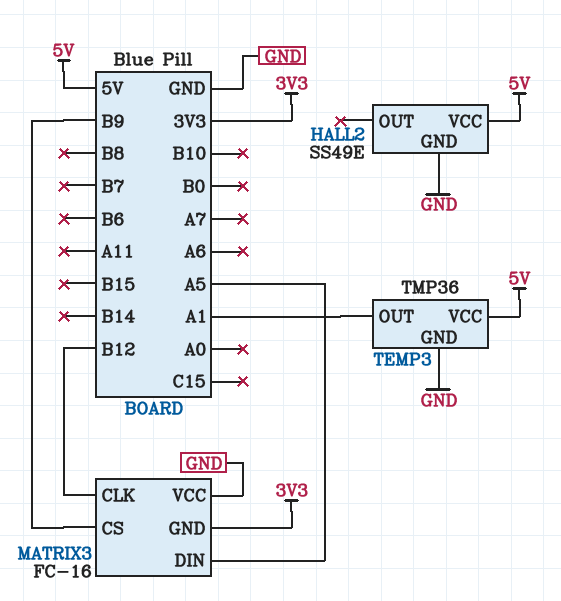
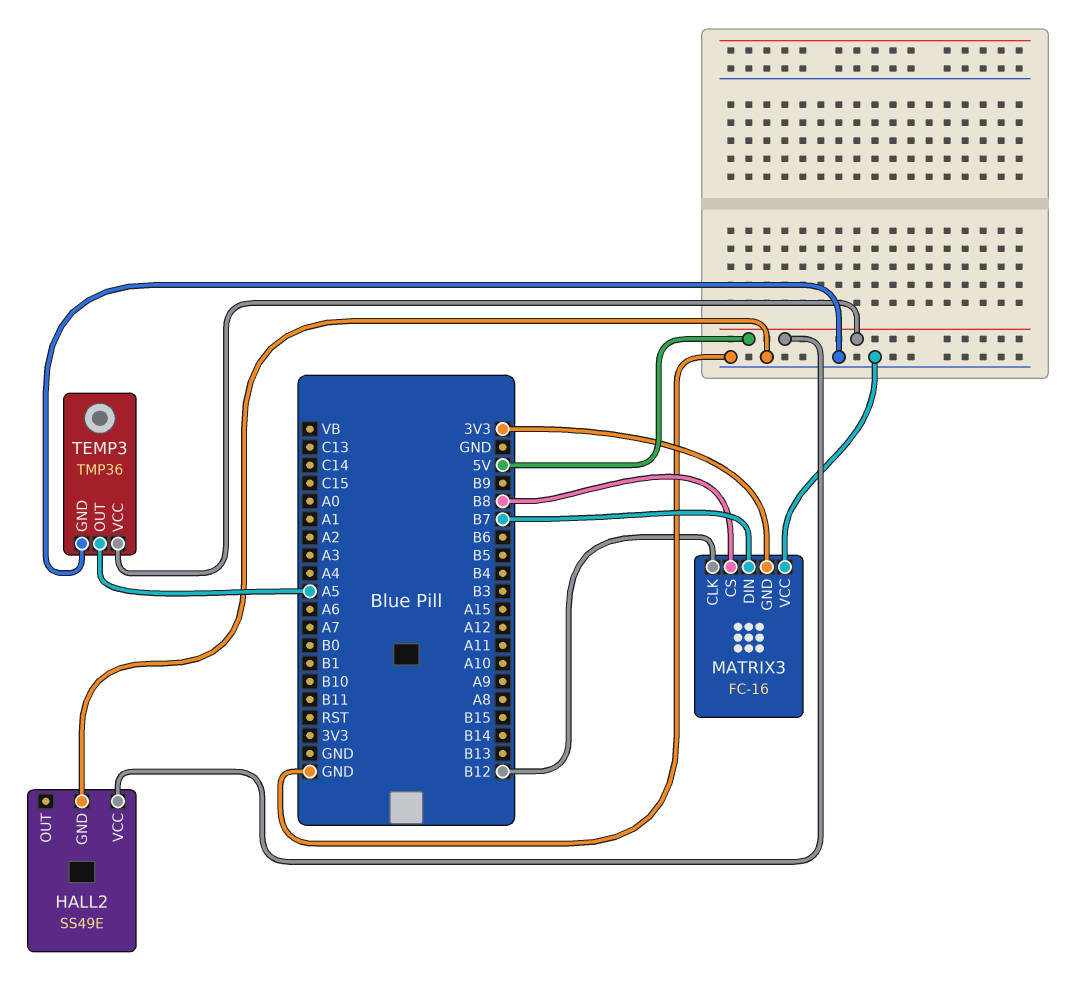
MATRIX3 pin CS: B9 -> B8
MATRIX3 pin DIN: A5 -> B7
TEMP3 pin OUT: A1 -> A5

